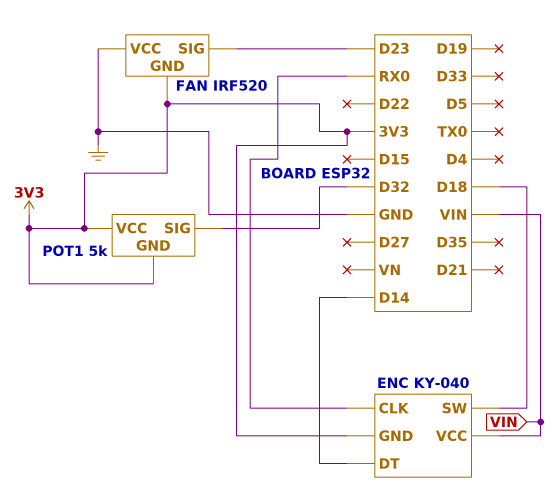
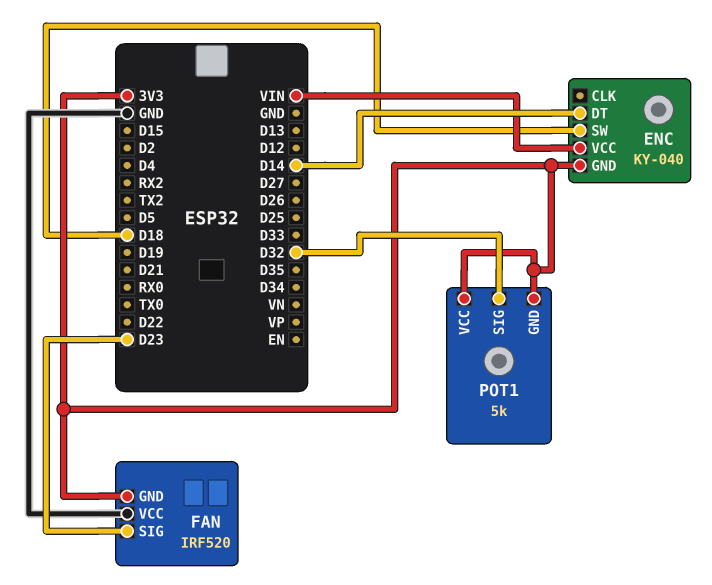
ENC pin CLK: RX0 -> none

